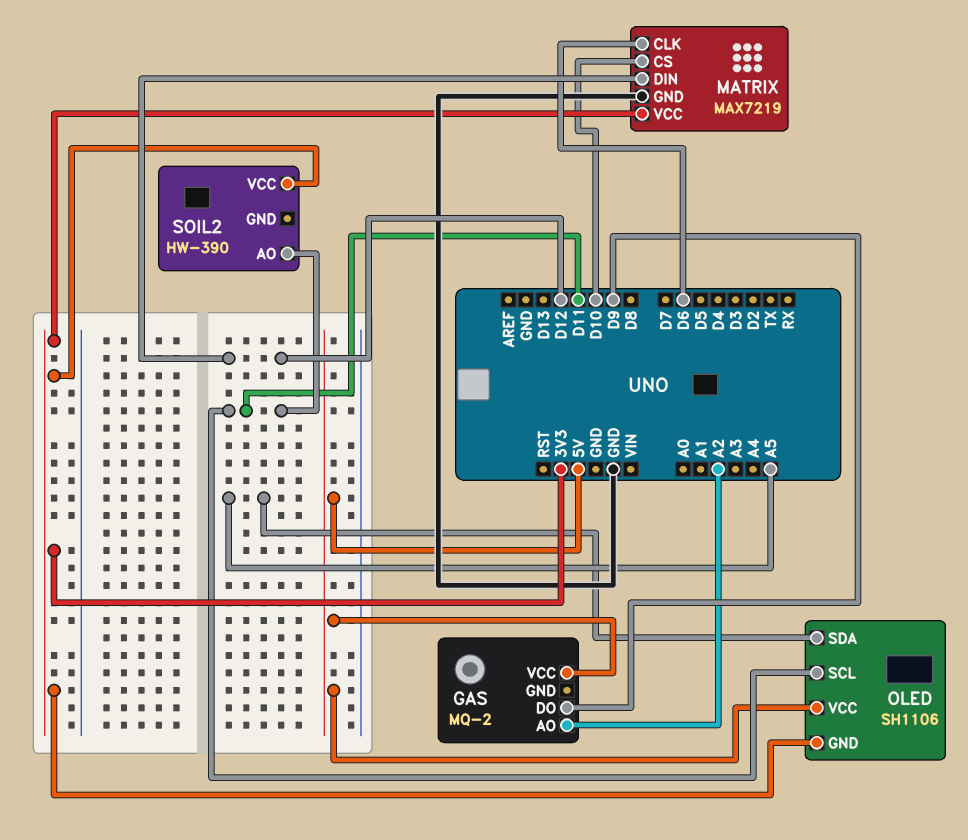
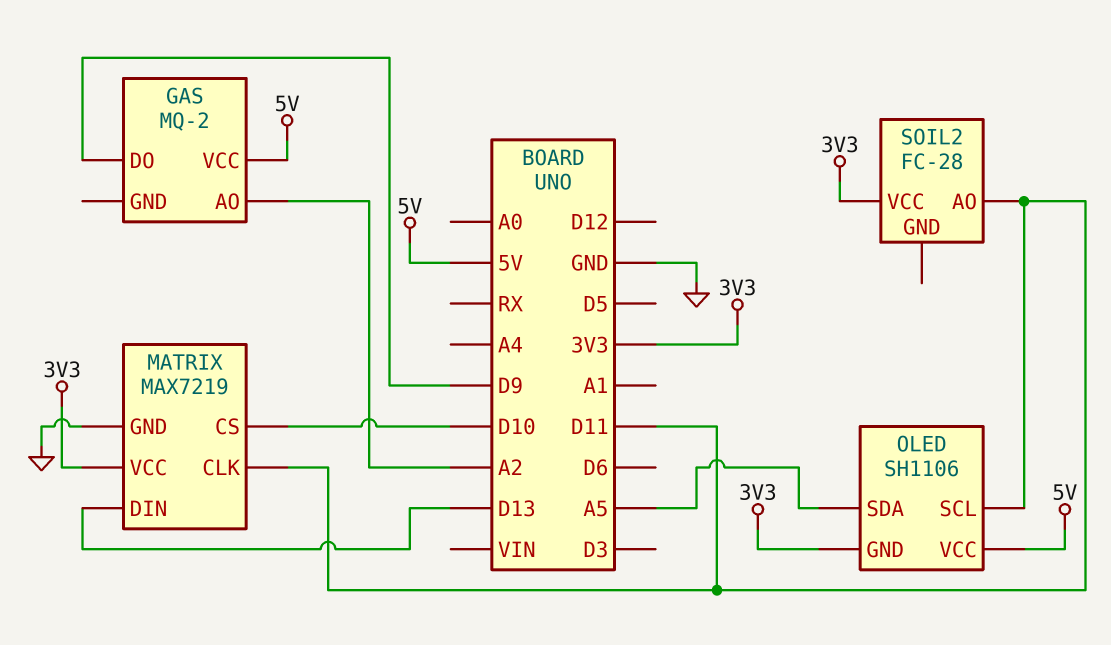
MATRIX pin CLK: D6 -> D11
MATRIX pin DIN: D12 -> D13
SOIL2: HW-390 -> FC-28

